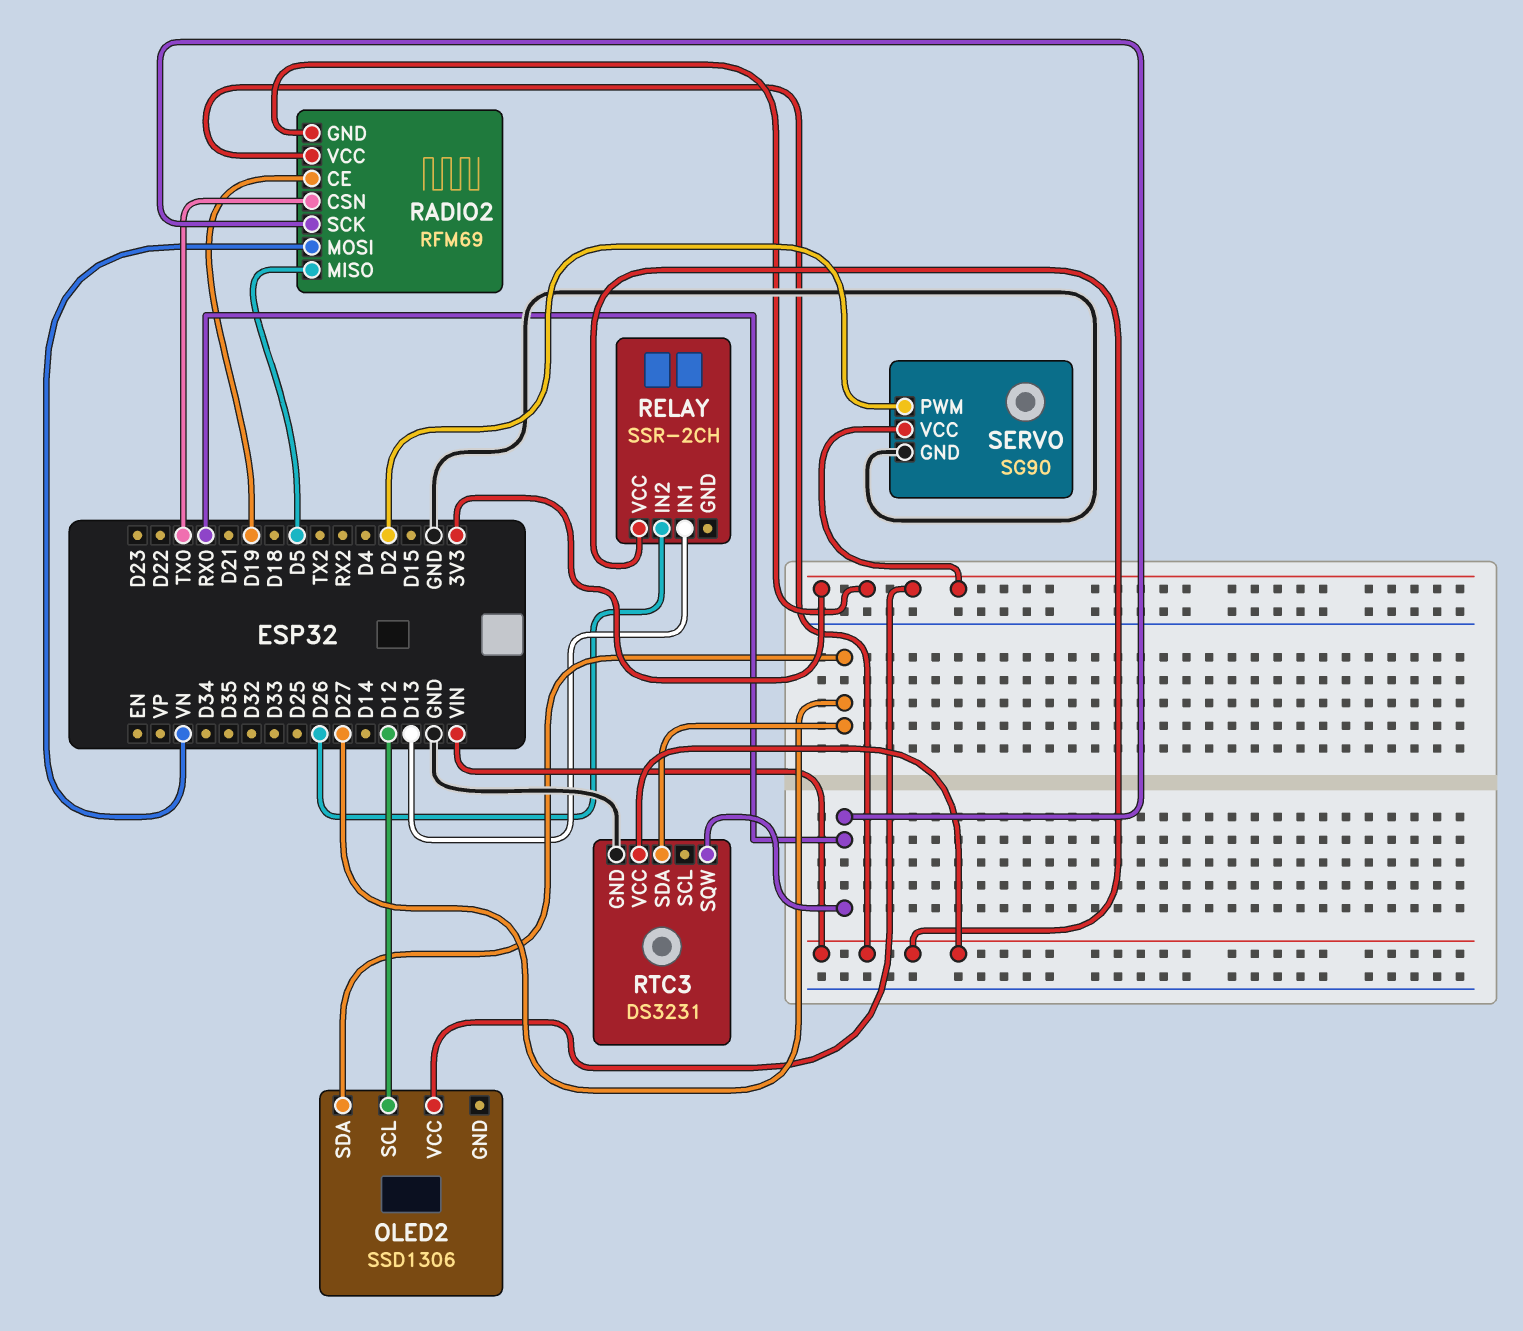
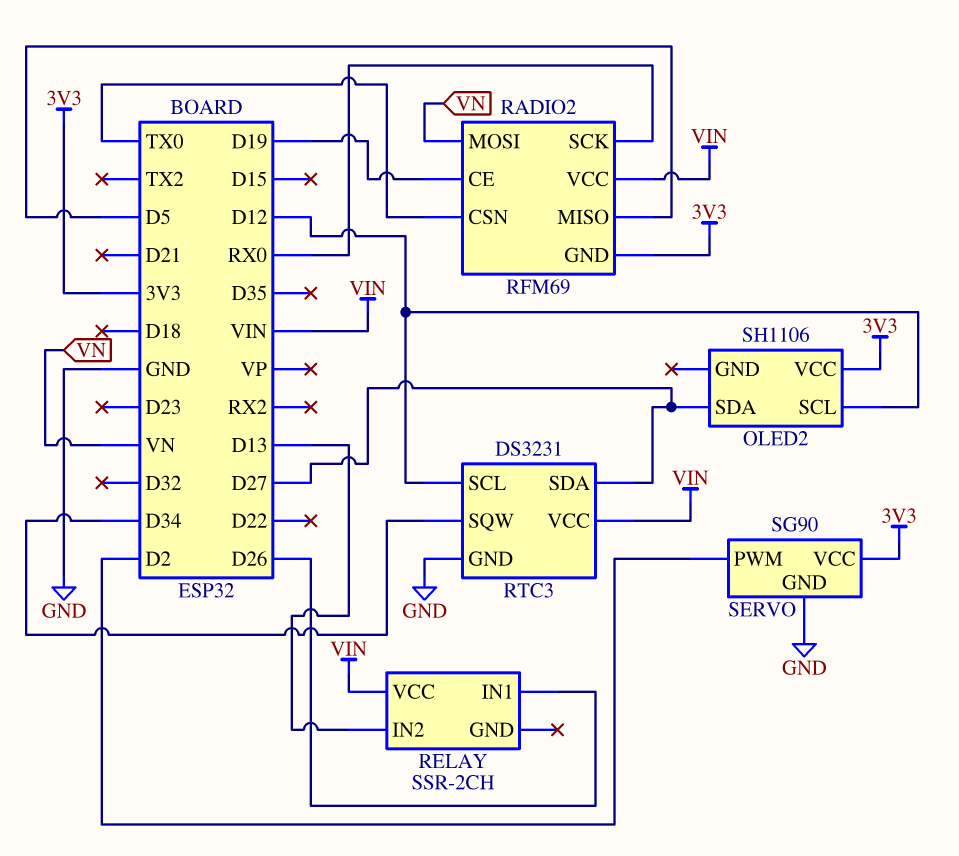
OLED2: SSD1306 -> SH1106
RELAY pin IN1: D13 -> D26
RELAY pin IN2: D26 -> D13
RTC3 pin SCL: none -> D12
RTC3 pin SQW: RX0 -> D34

